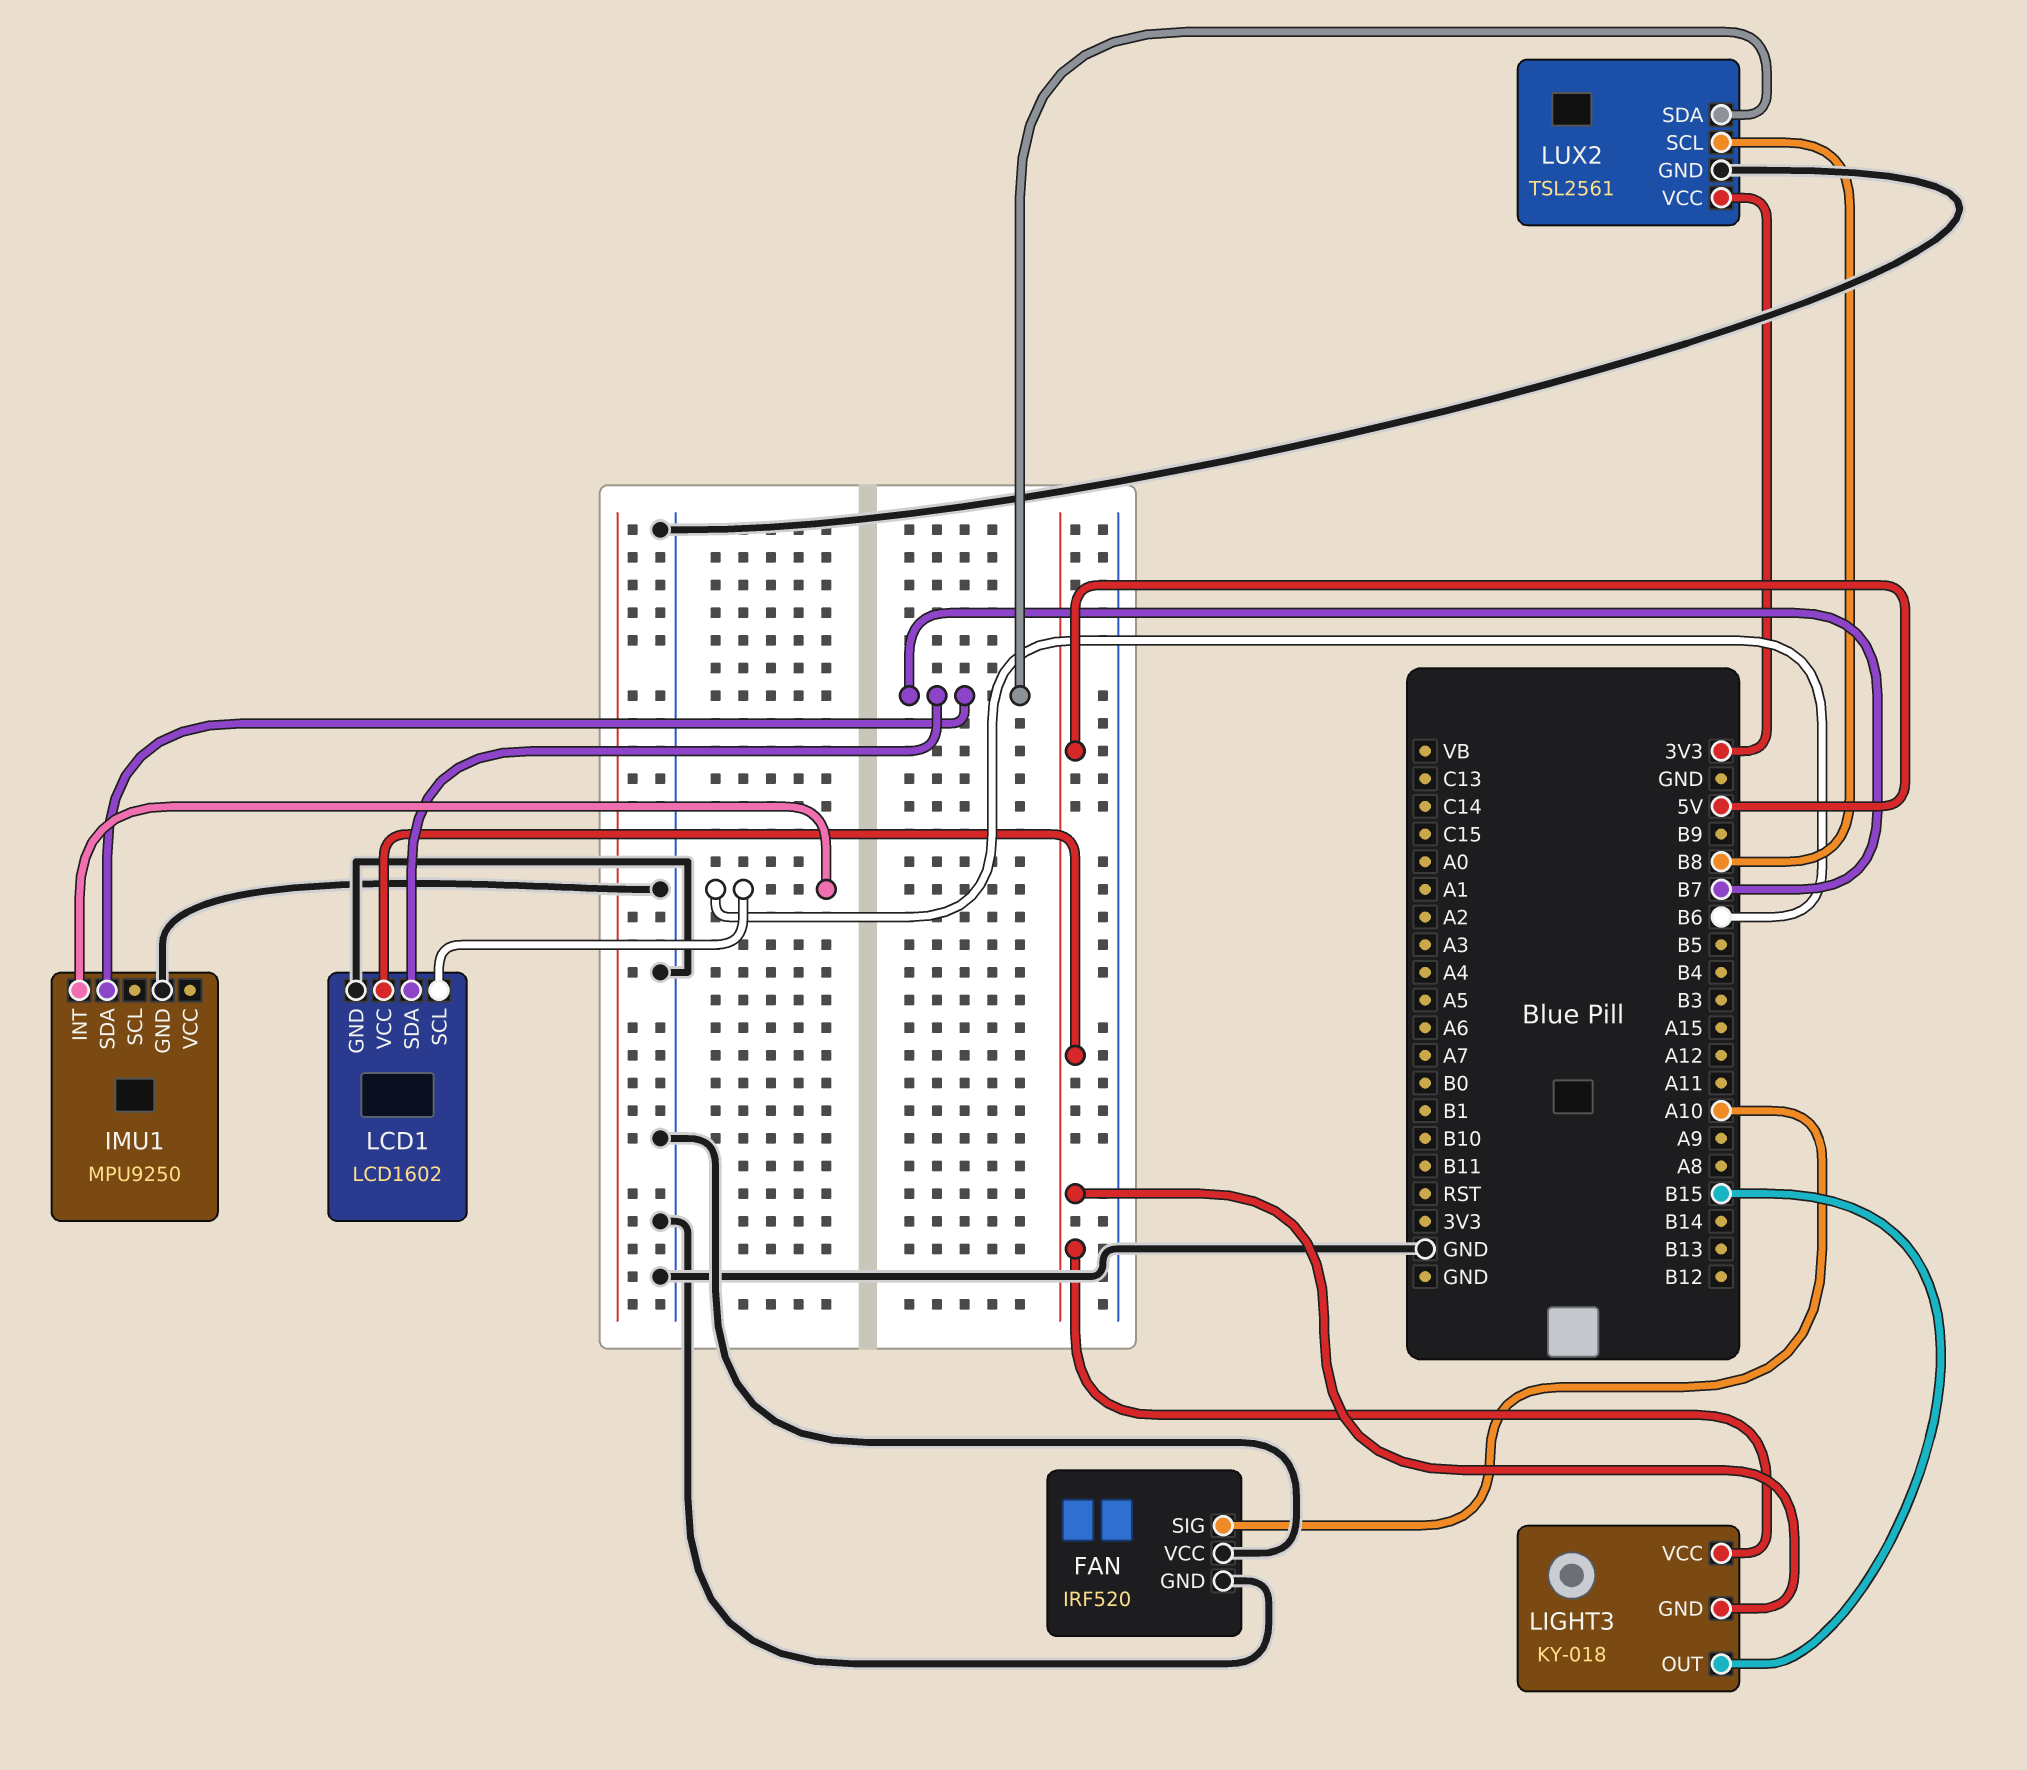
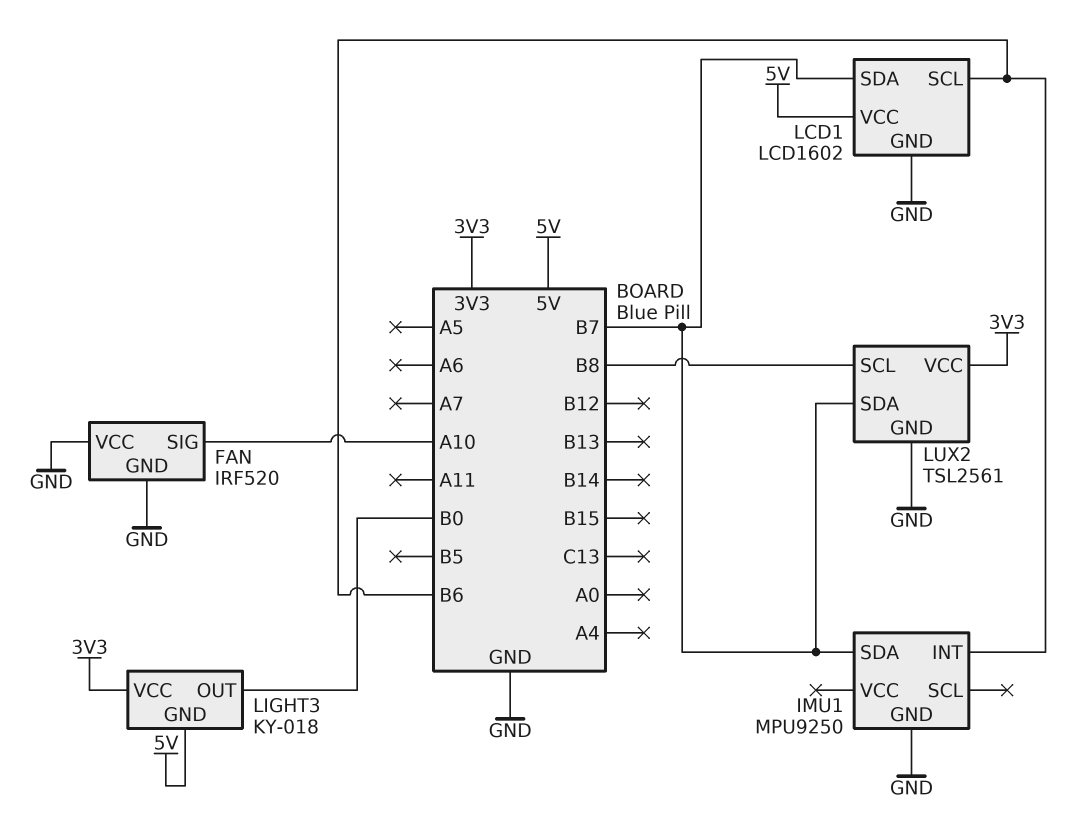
LIGHT3 pin OUT: B15 -> B0
LIGHT3 pin VCC: 5V -> 3V3

